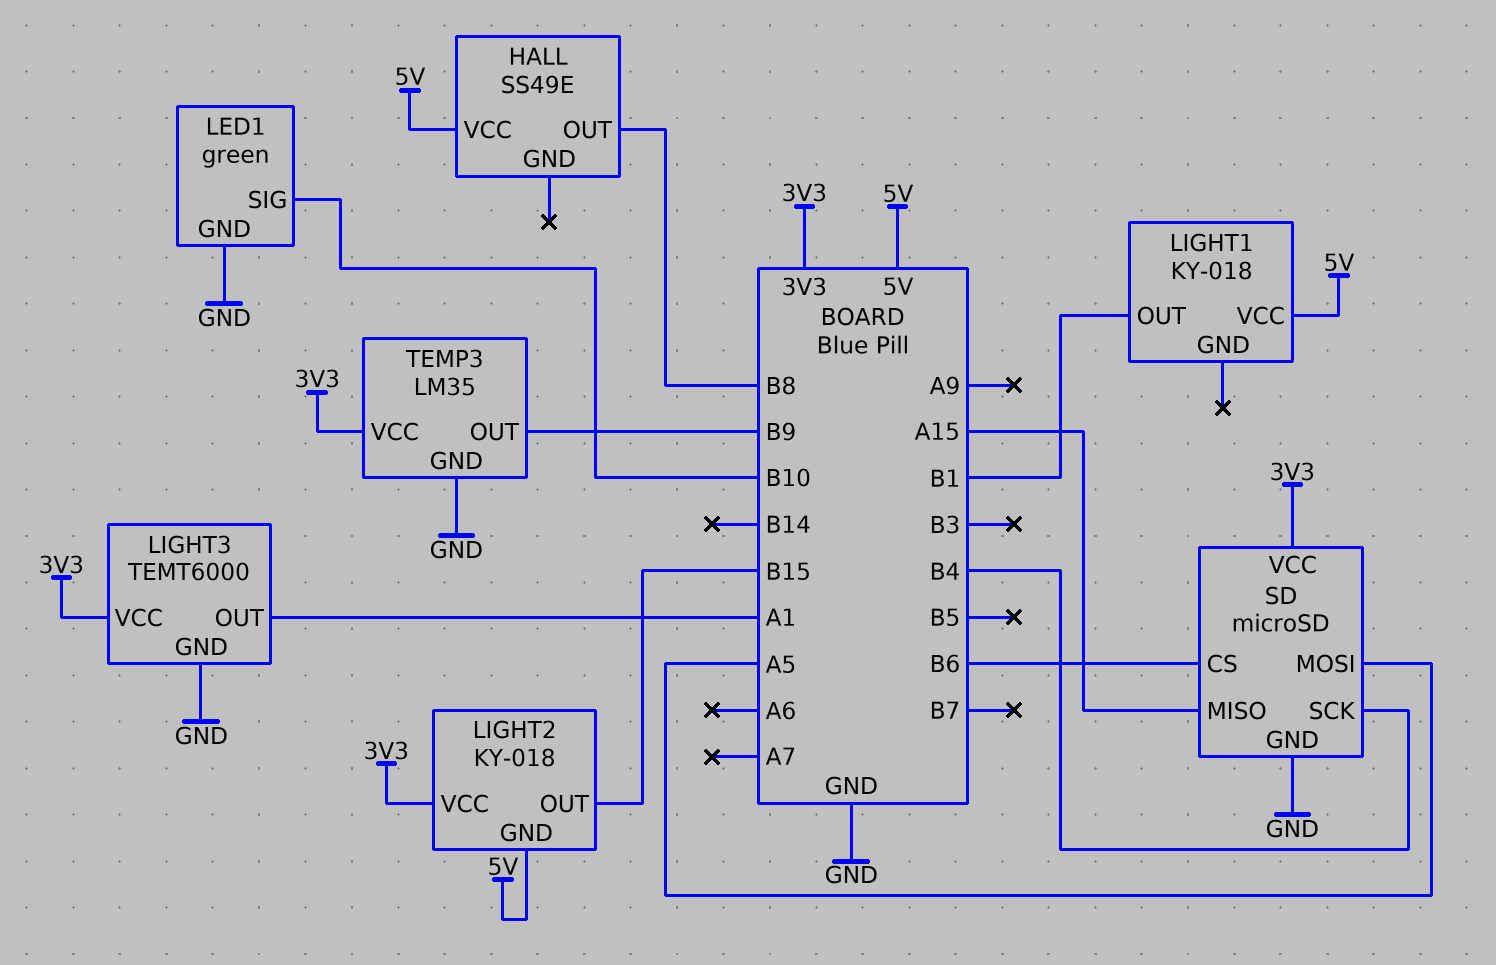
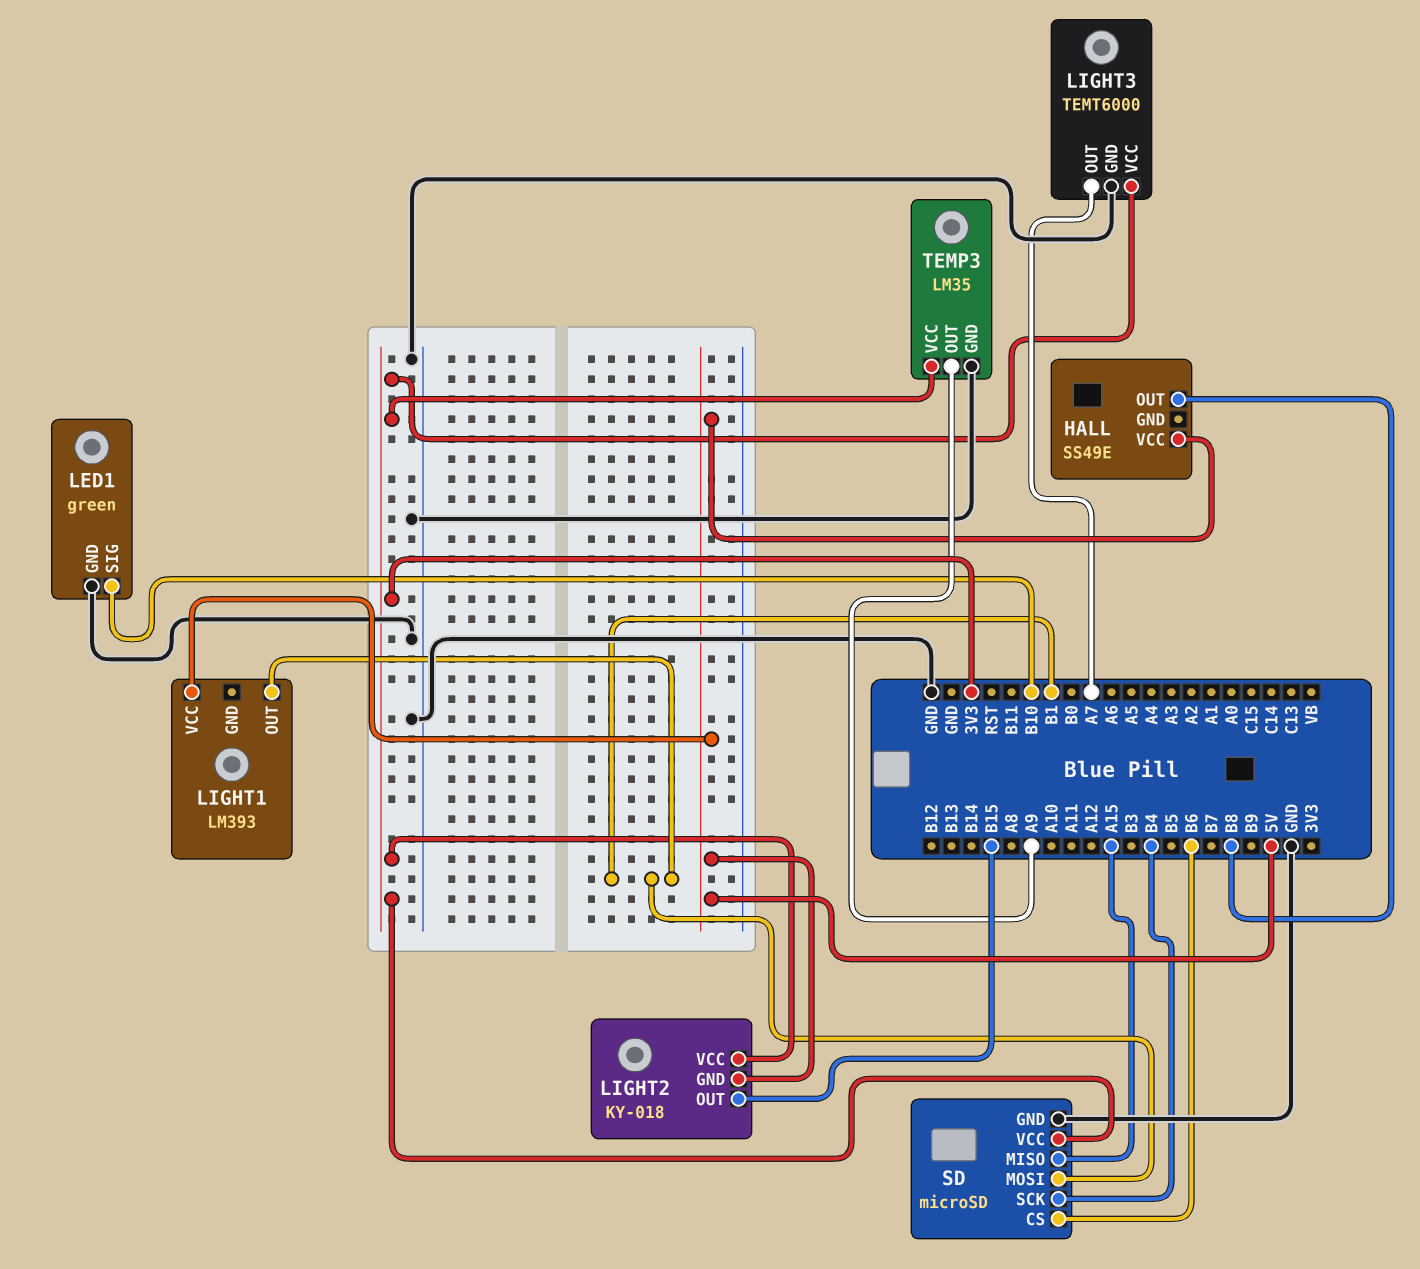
LIGHT1: KY-018 -> LM393
LIGHT3 pin OUT: A1 -> A7
SD pin MOSI: A5 -> B1
TEMP3 pin OUT: B9 -> A9

